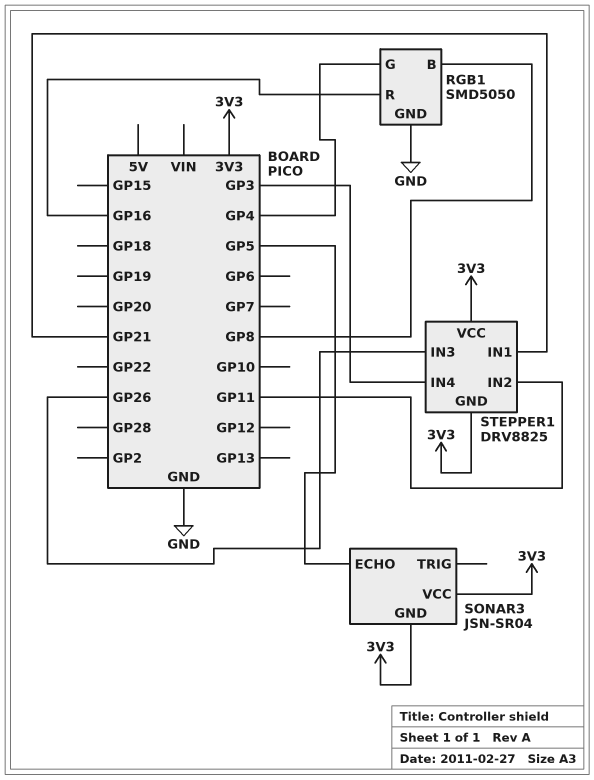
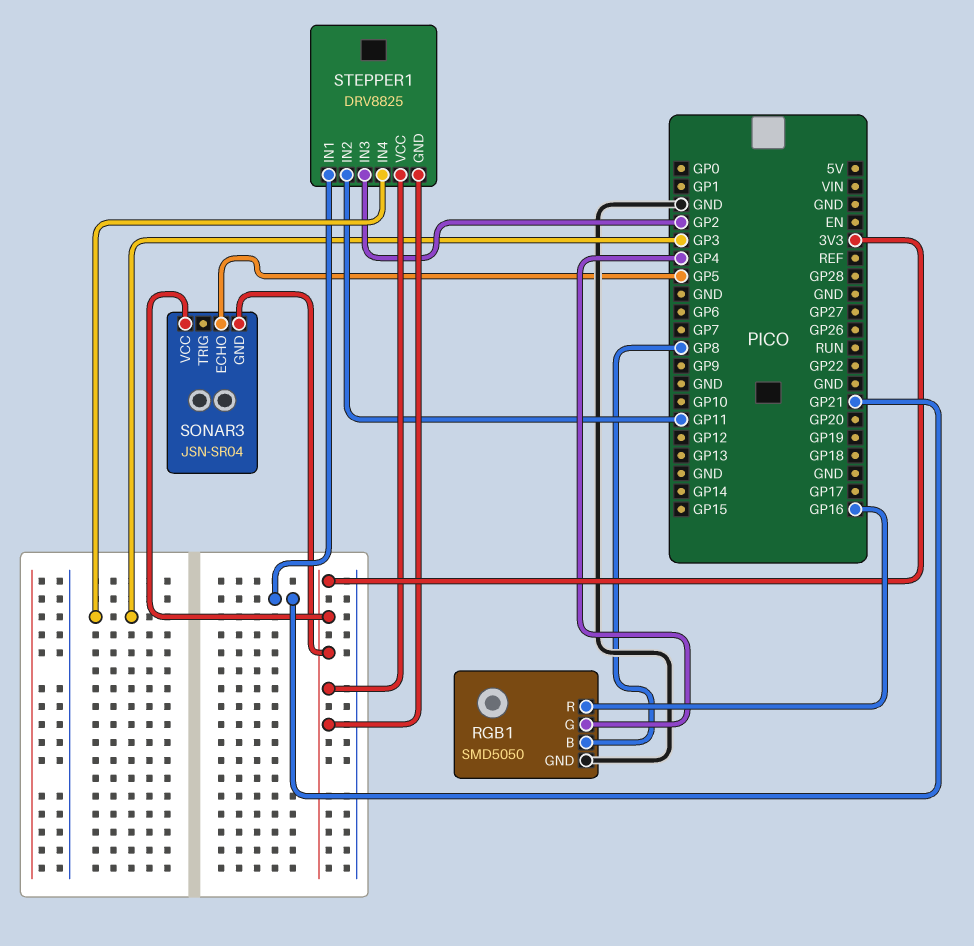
STEPPER1 pin IN3: GP26 -> GP2

